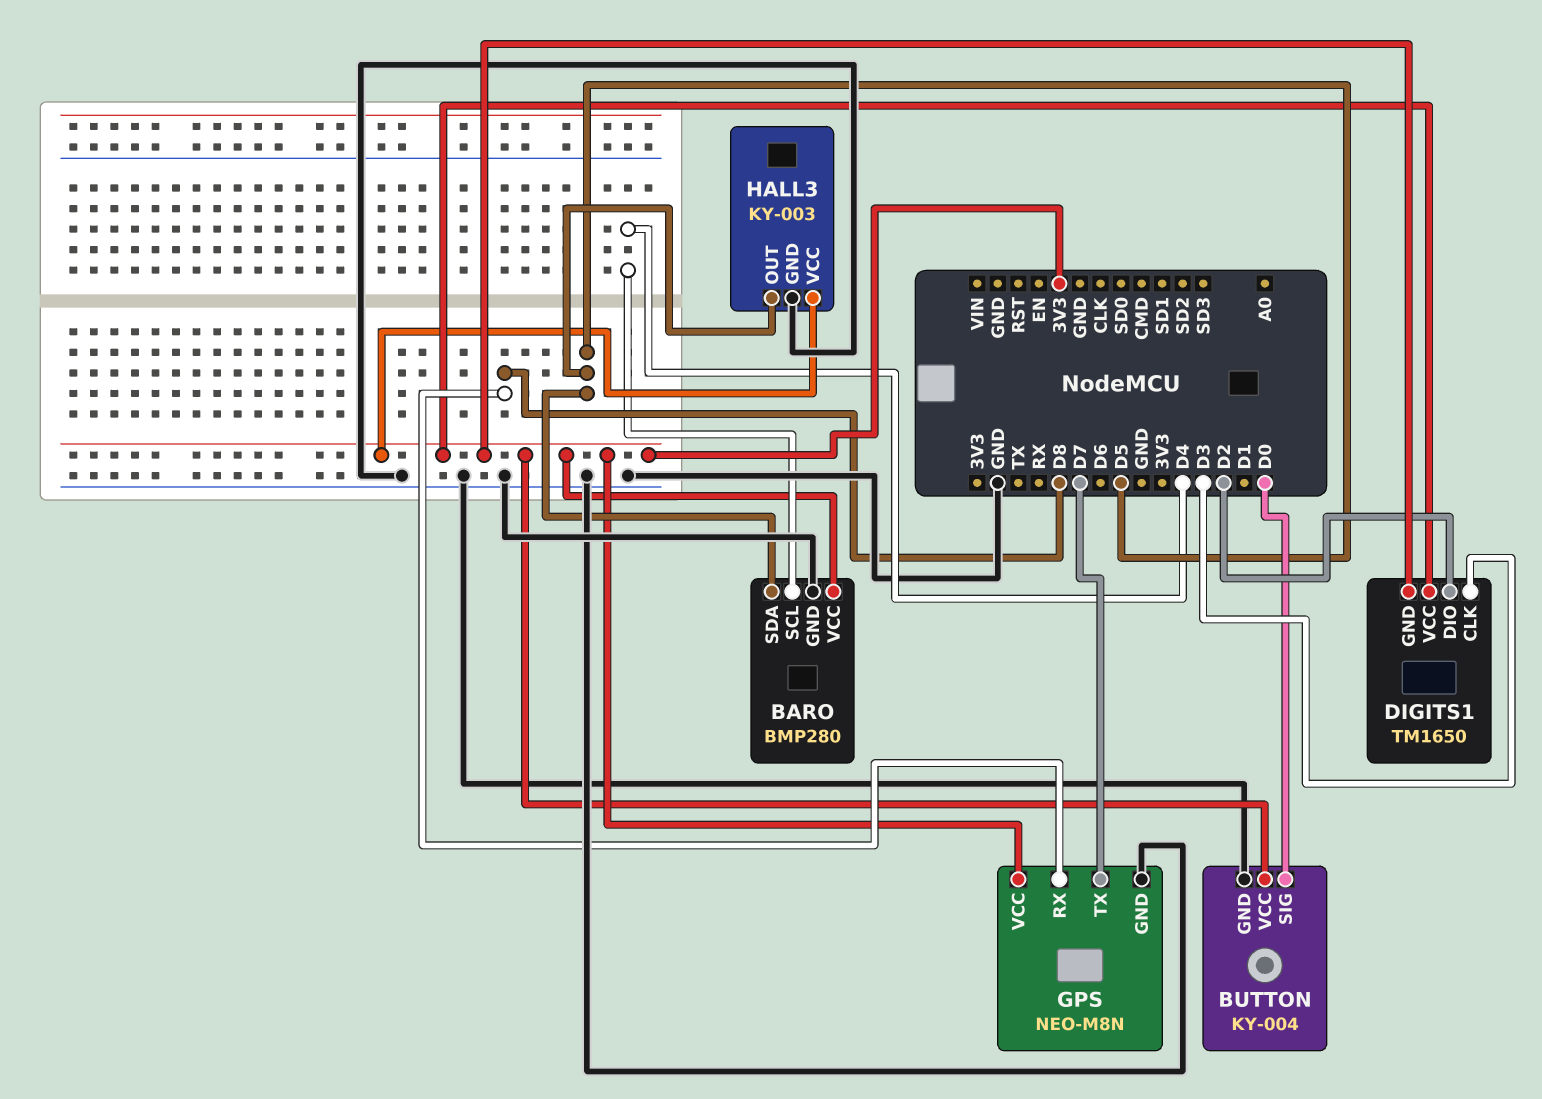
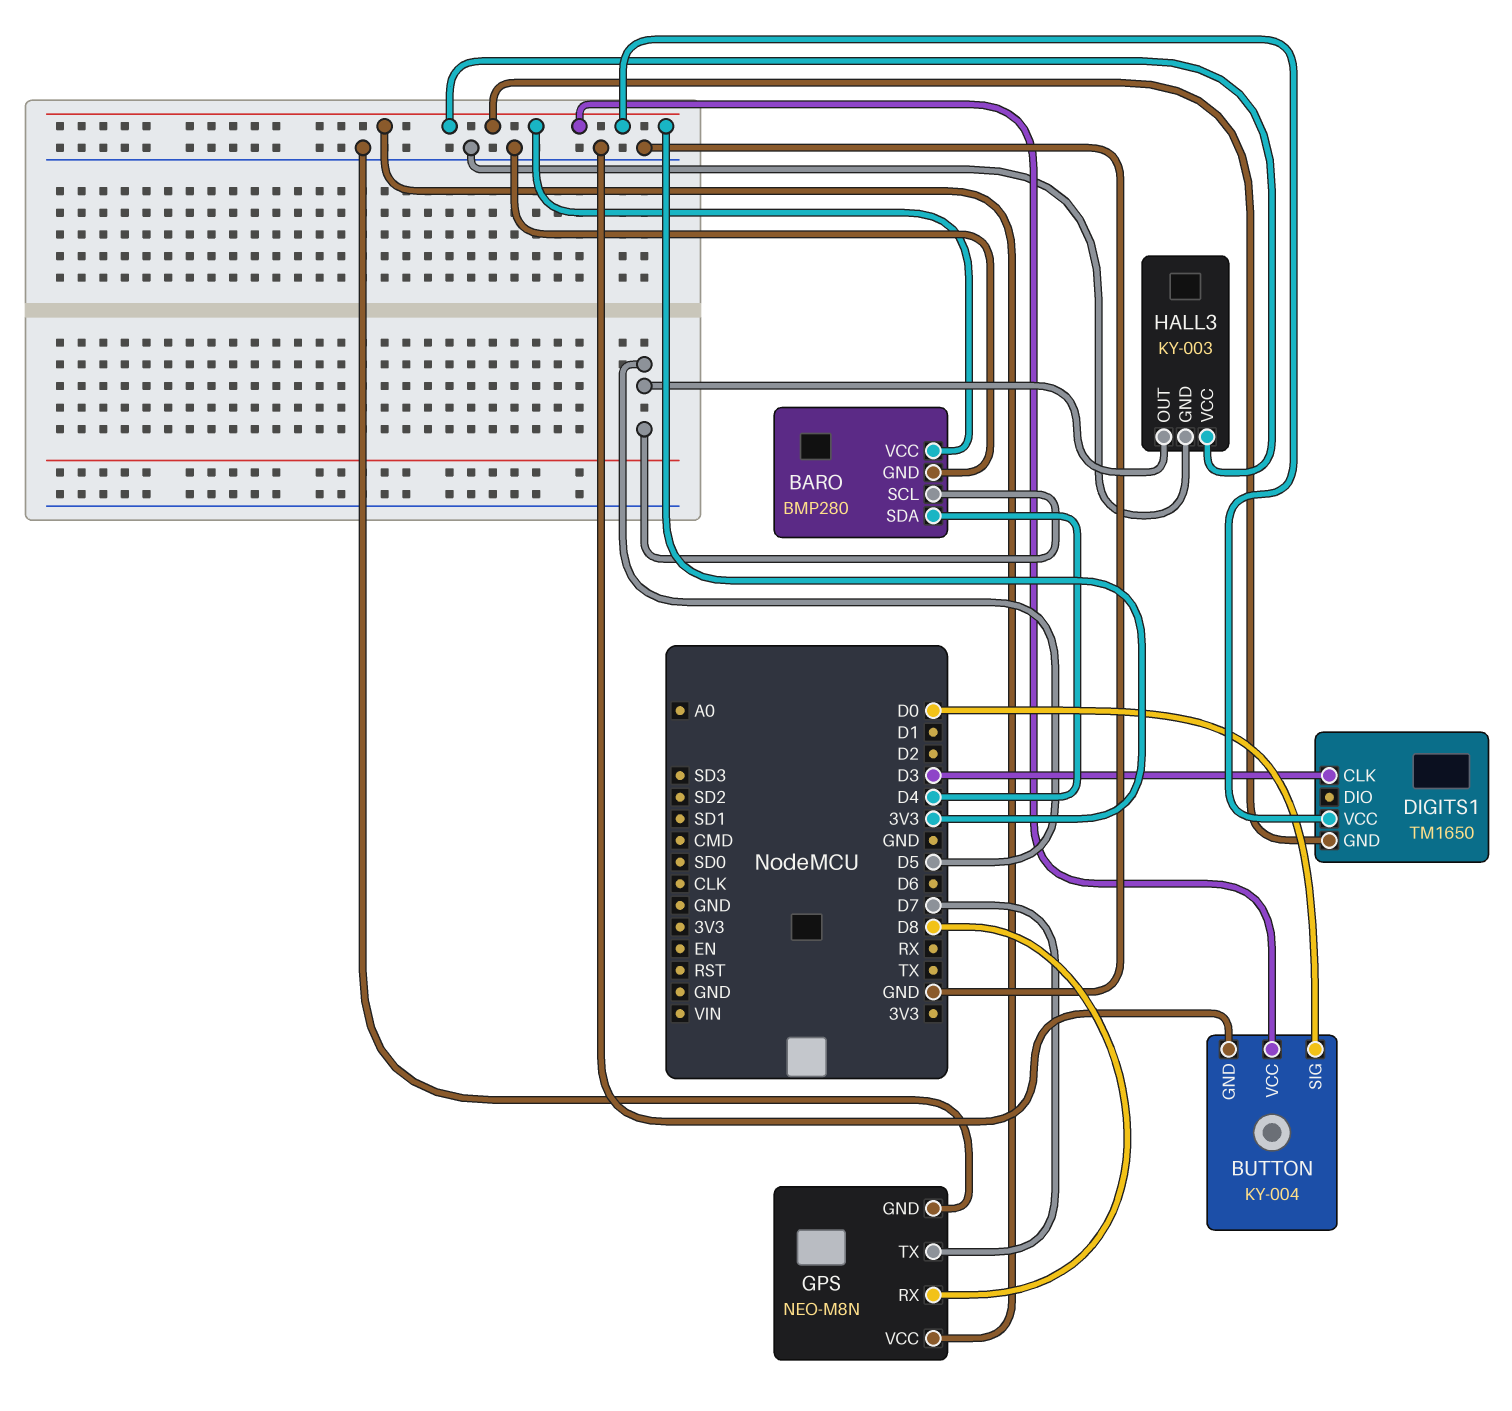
BARO pin SCL: D4 -> D5
BARO pin SDA: D5 -> D4
DIGITS1 pin DIO: D2 -> none

